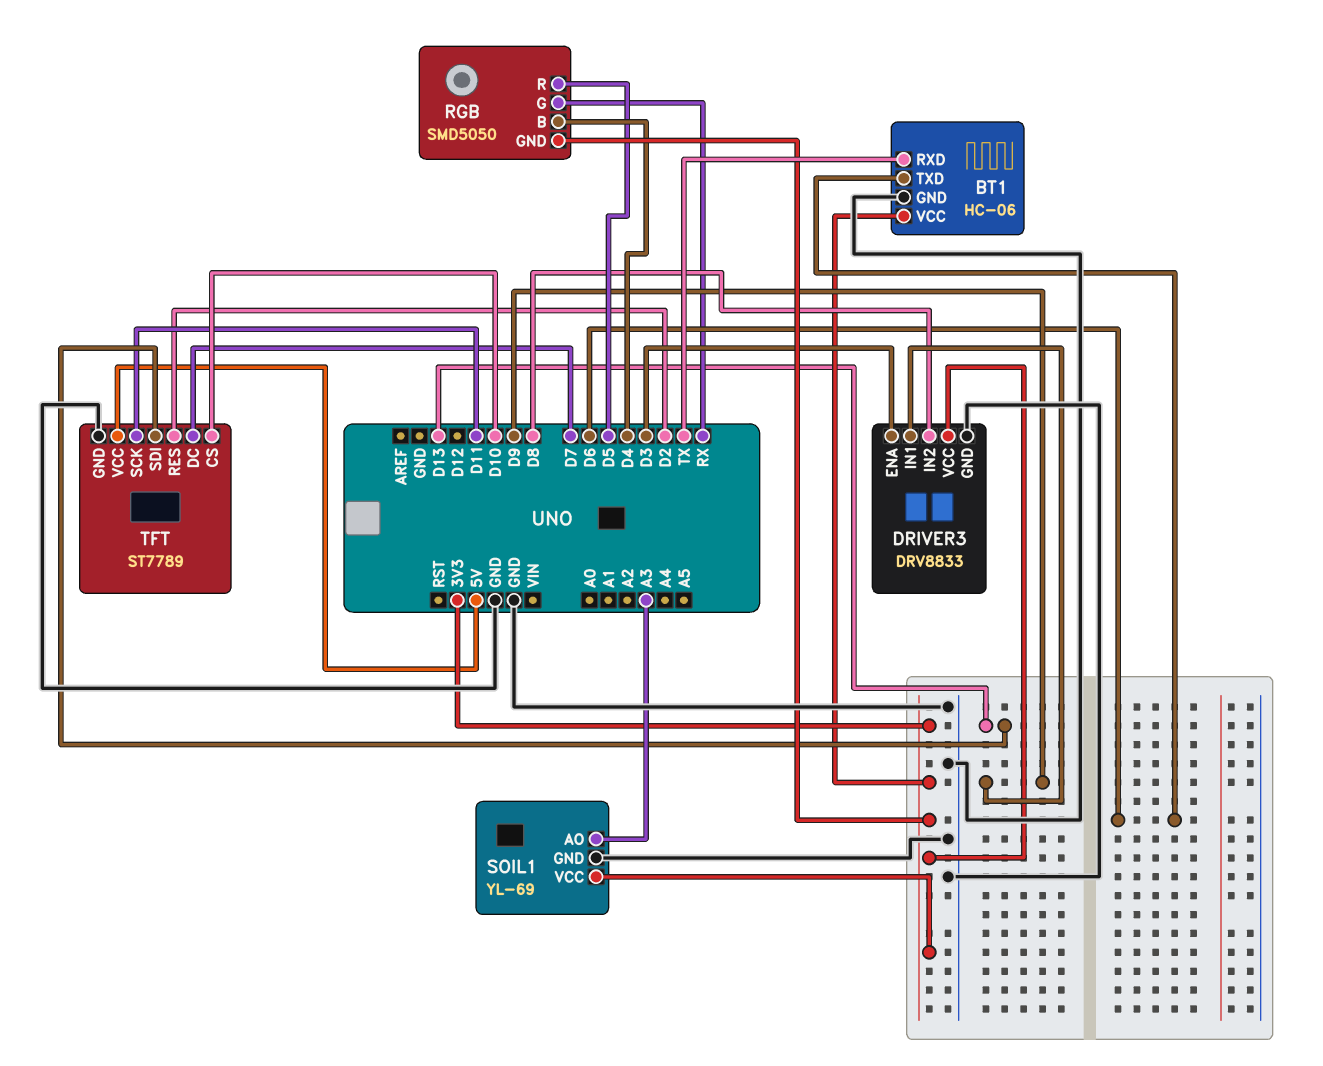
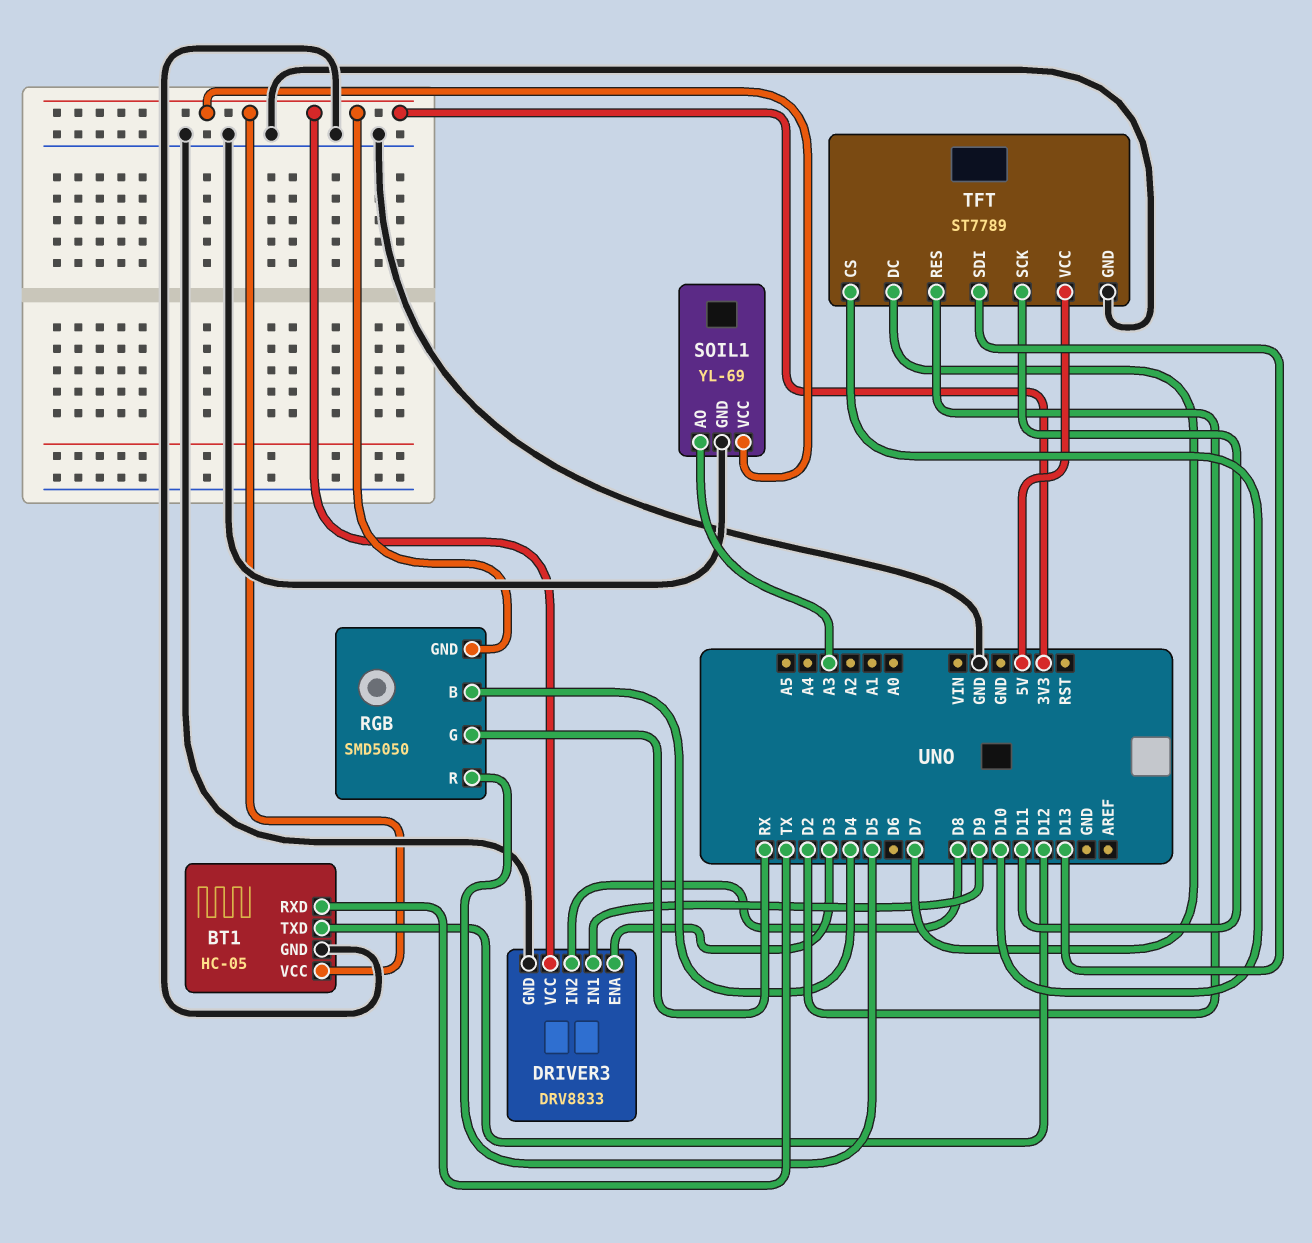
BT1: HC-06 -> HC-05
BT1 pin TXD: D6 -> D12

